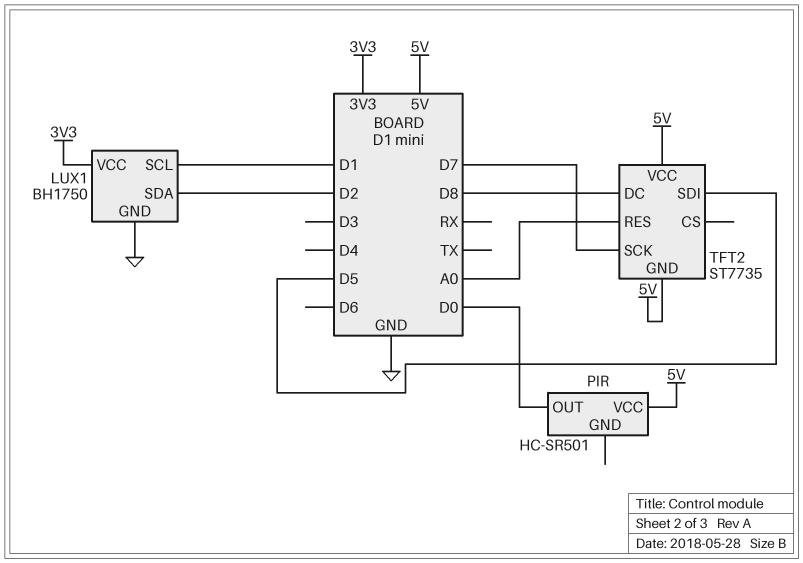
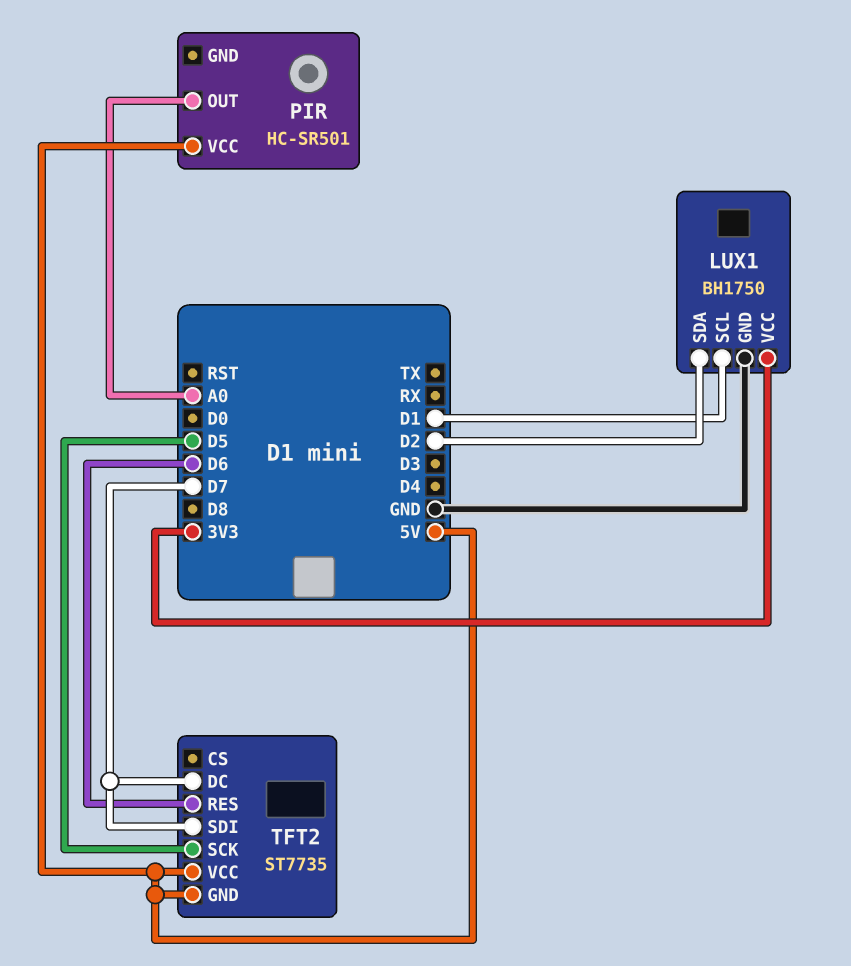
PIR pin OUT: D0 -> A0
TFT2 pin DC: D8 -> D7
TFT2 pin RES: A0 -> D6
TFT2 pin SCK: D7 -> D5
TFT2 pin SDI: D5 -> D7

